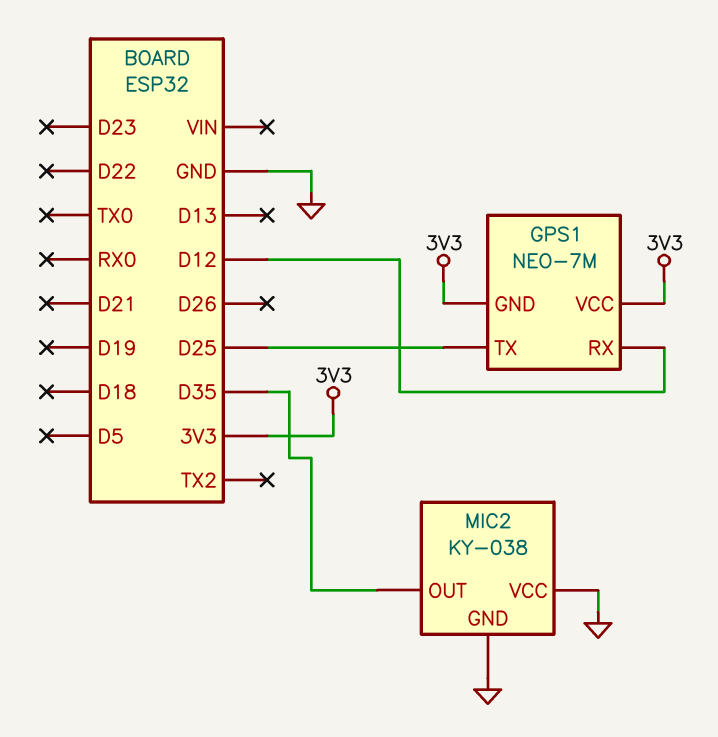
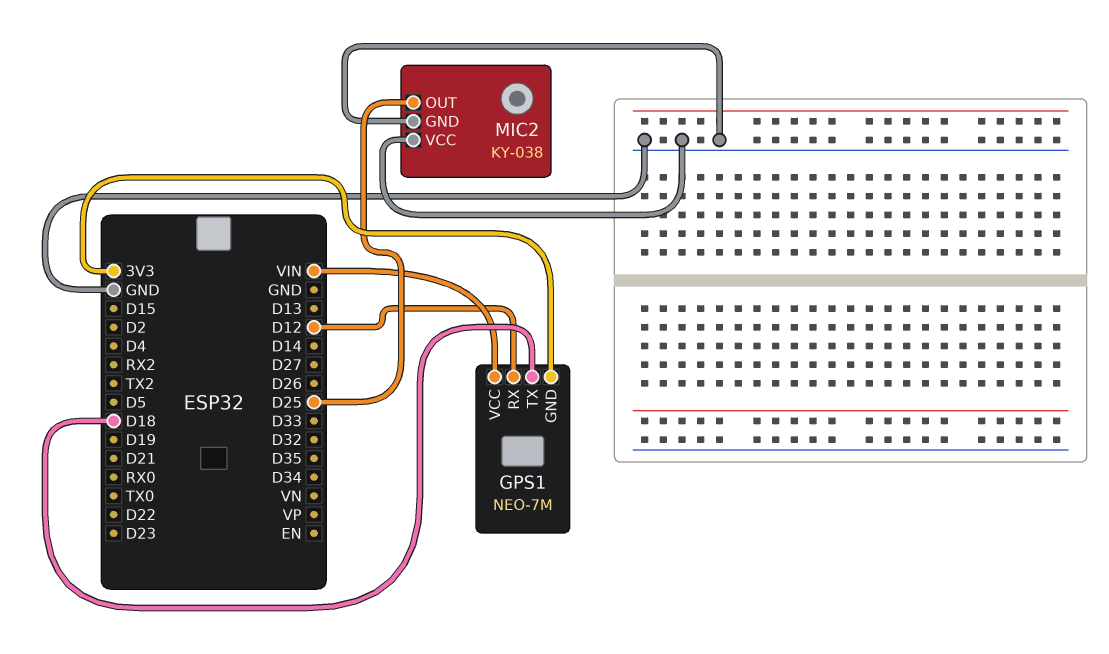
GPS1 pin TX: D25 -> D18
GPS1 pin VCC: 3V3 -> VIN
MIC2 pin OUT: D35 -> D25

